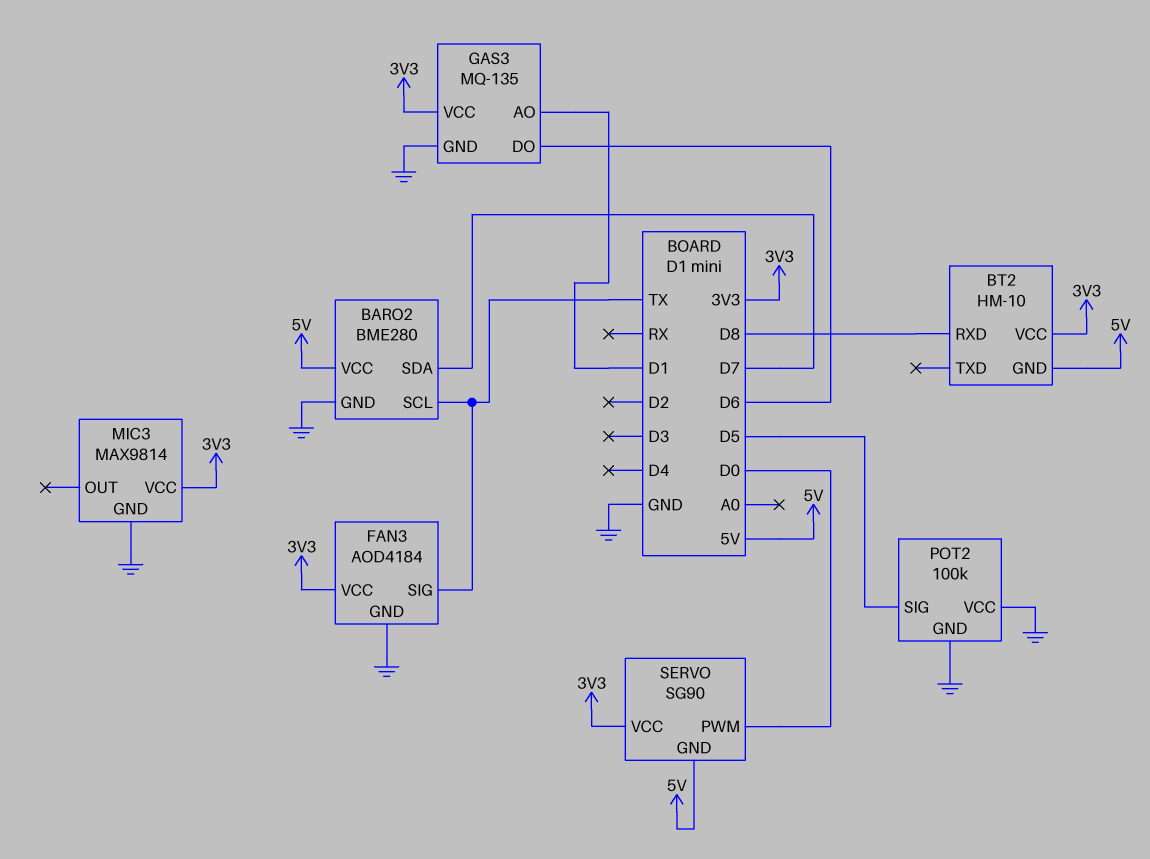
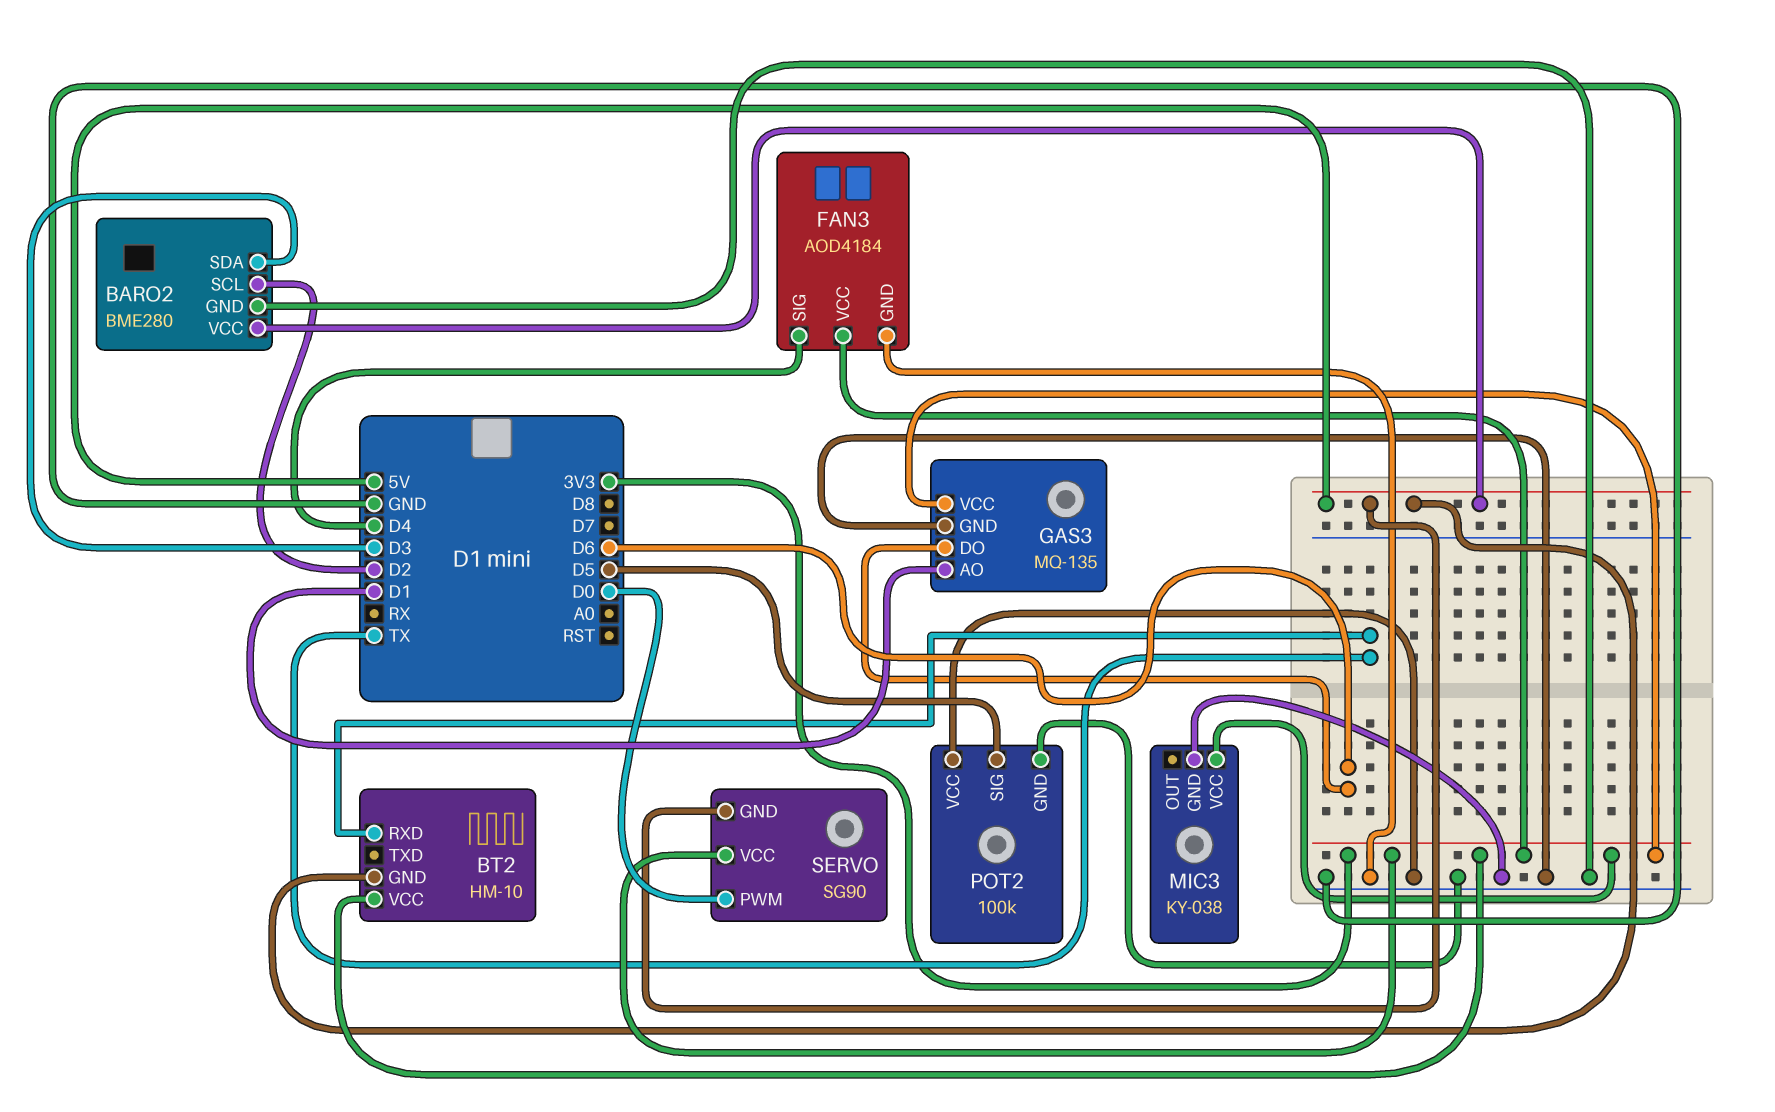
BARO2 pin SCL: TX -> D2
BARO2 pin SDA: D7 -> D3
BT2 pin RXD: D8 -> TX
FAN3 pin SIG: TX -> D4
MIC3: MAX9814 -> KY-038

